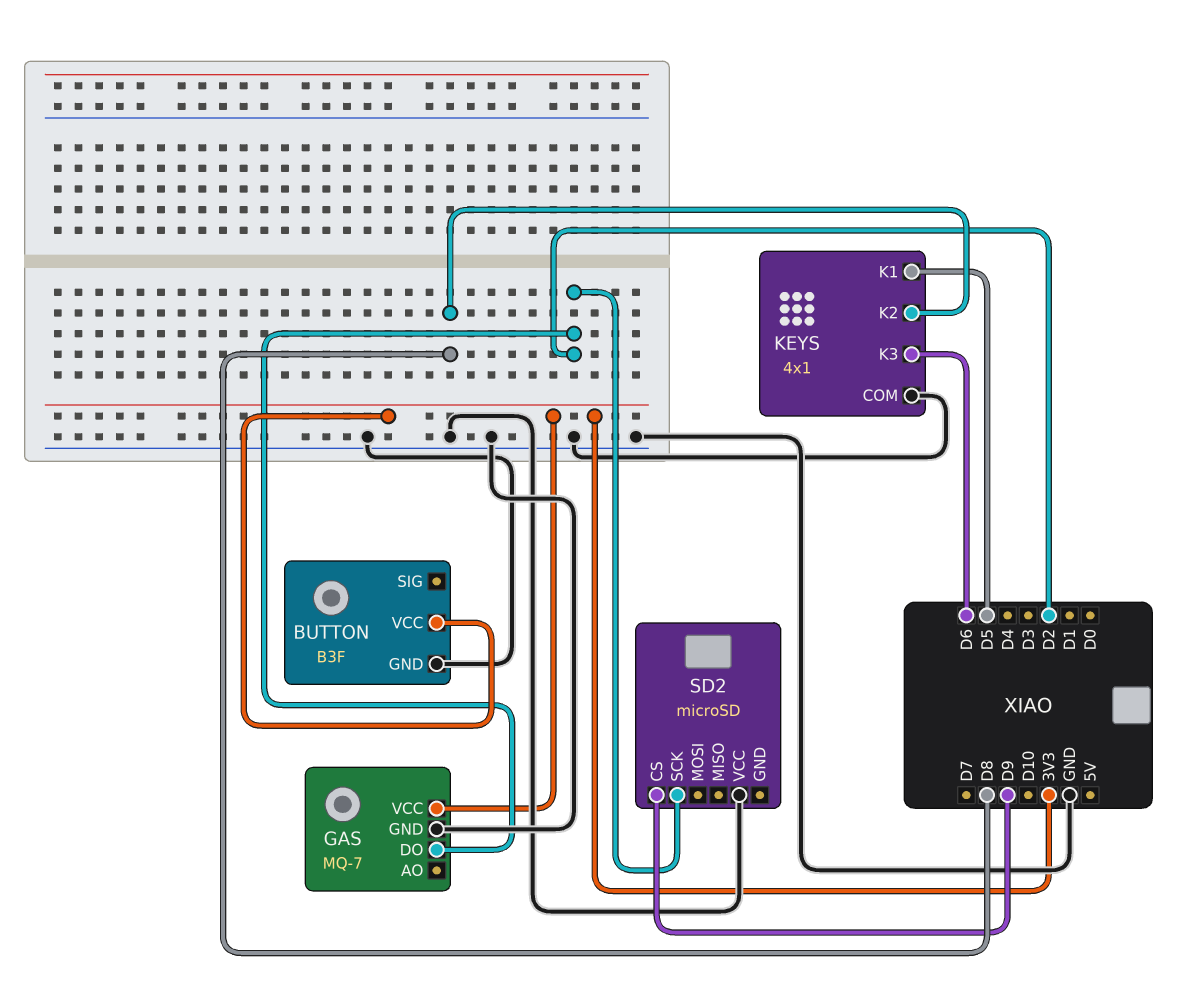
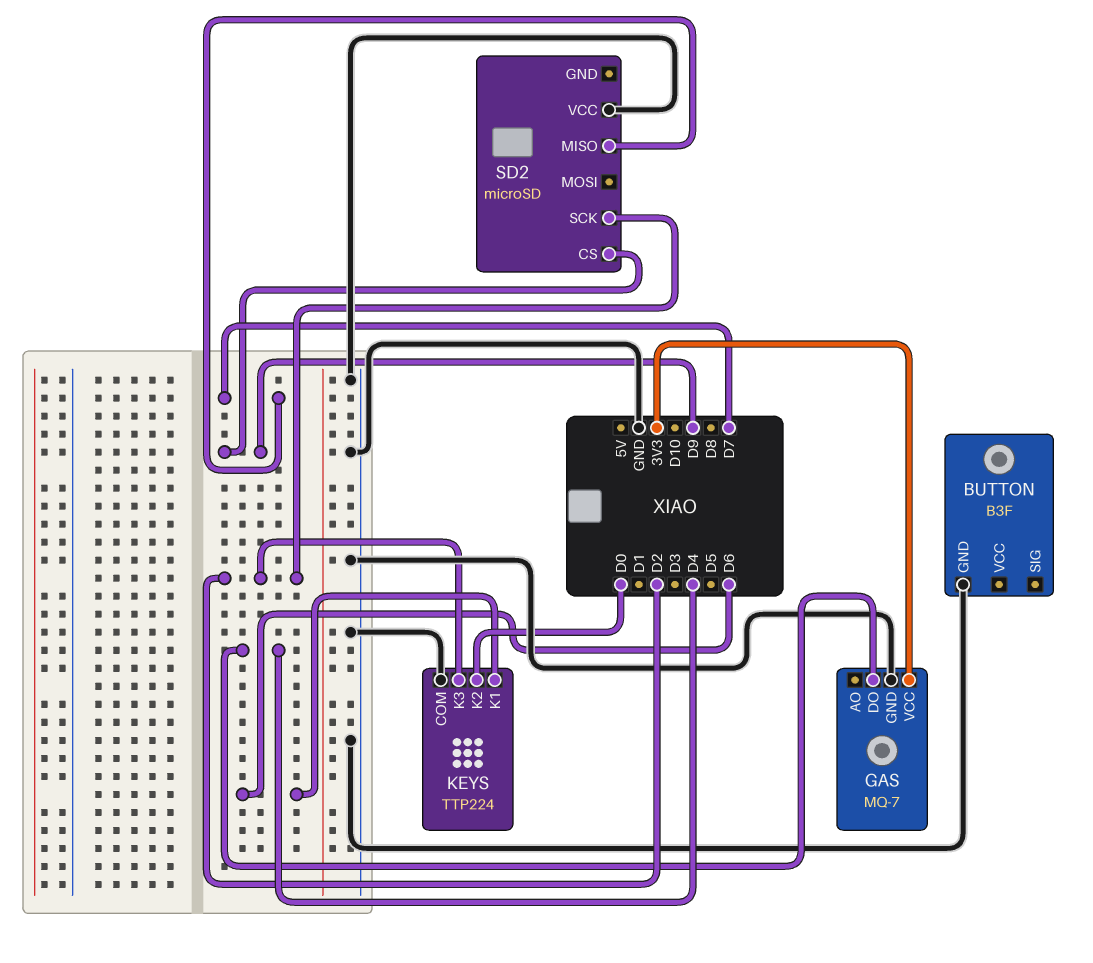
BUTTON pin VCC: 3V3 -> none
GAS pin DO: D2 -> D4
KEYS: 4x1 -> TTP224
KEYS pin K1: D5 -> D6
KEYS pin K2: D8 -> D0
KEYS pin K3: D6 -> D2
SD2 pin MISO: none -> D7

